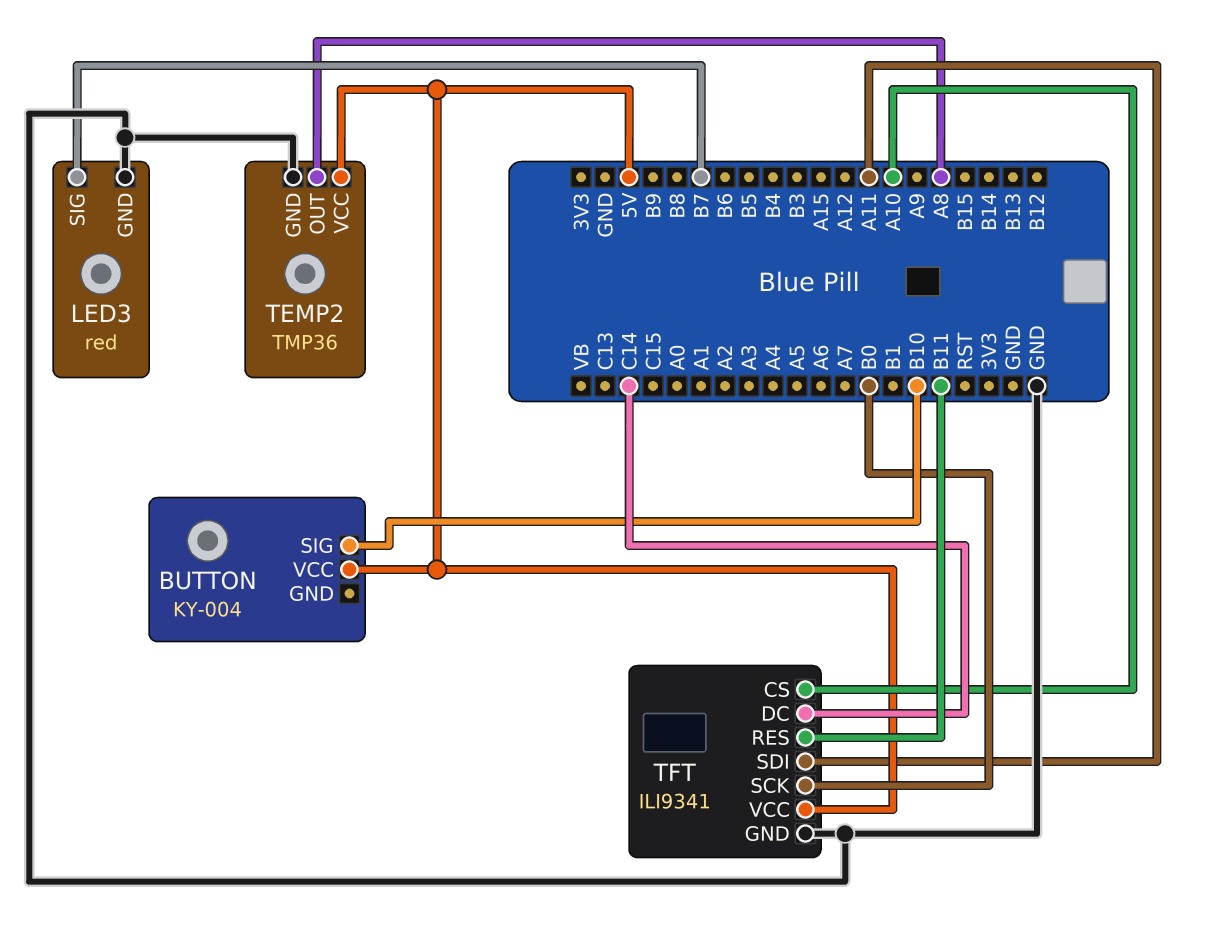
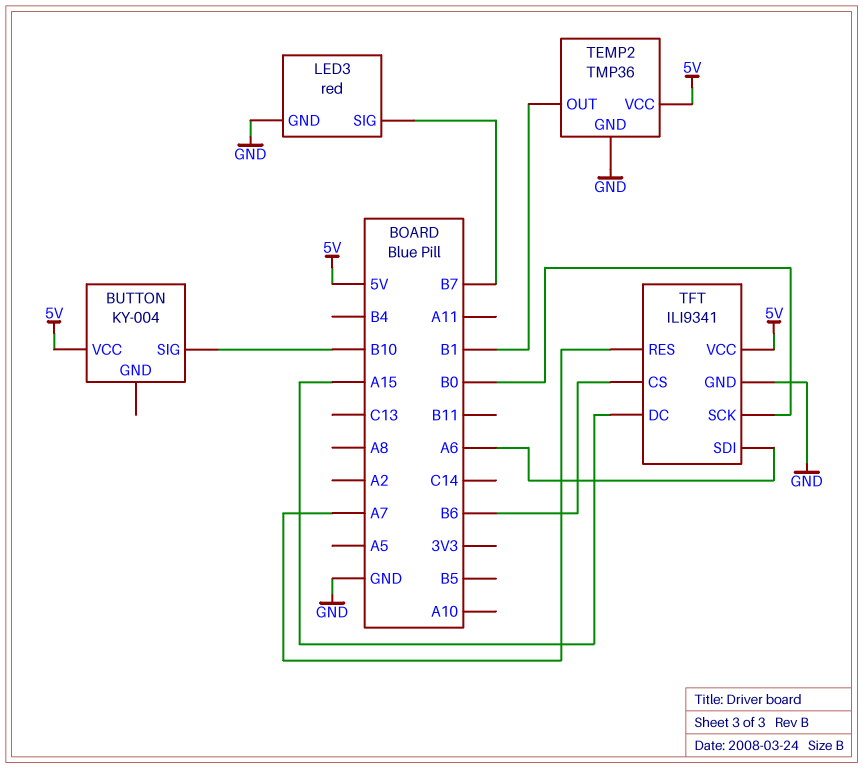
TEMP2 pin OUT: A8 -> B1
TFT pin CS: A10 -> B6
TFT pin DC: C14 -> A15
TFT pin RES: B11 -> A7
TFT pin SDI: A11 -> A6

